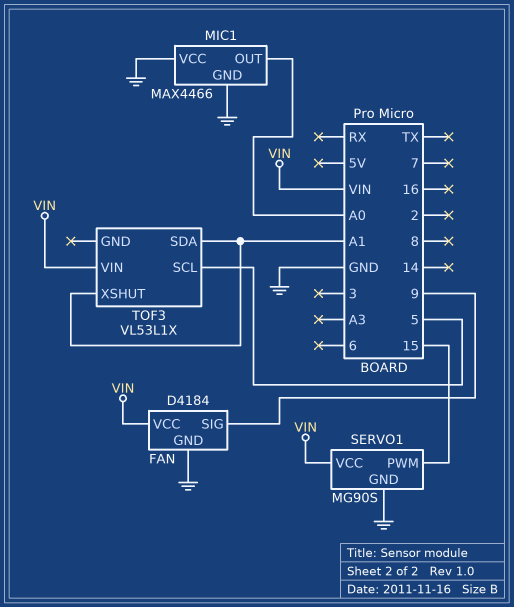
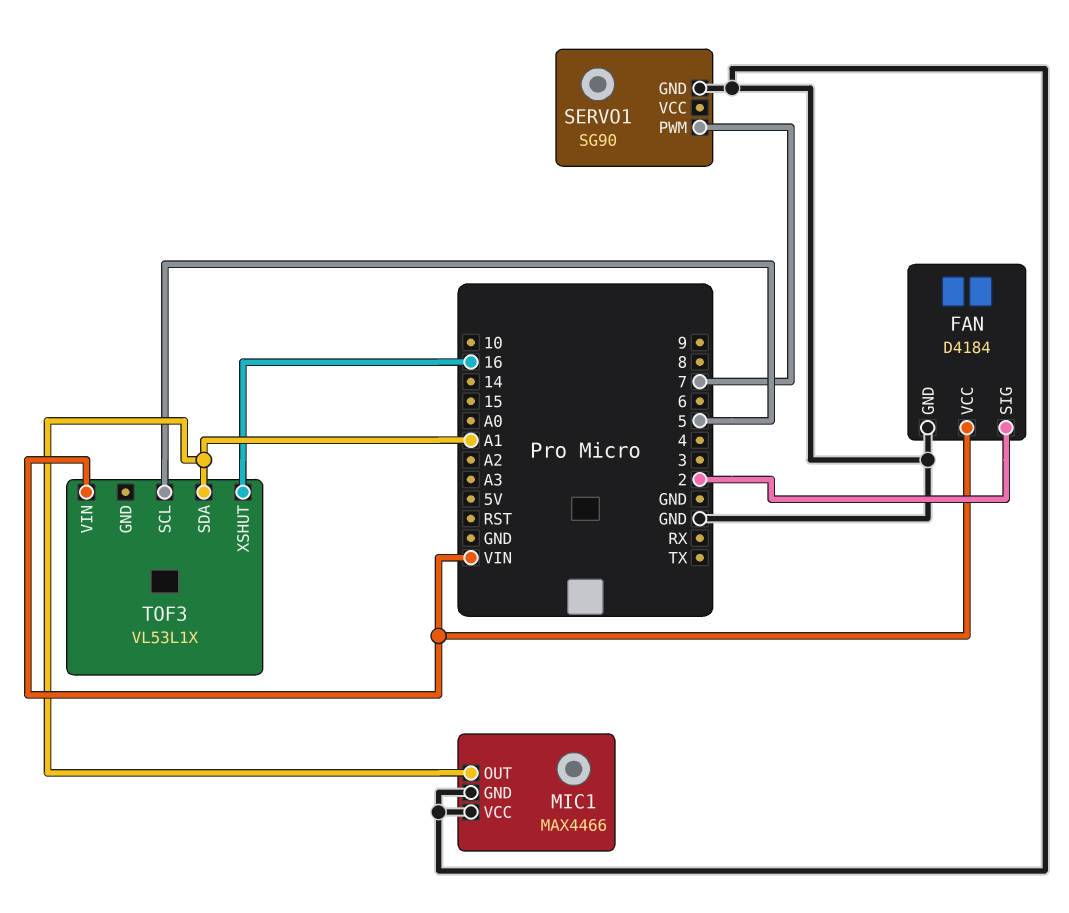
FAN pin SIG: 9 -> 2
MIC1 pin OUT: A0 -> A1
SERVO1: MG90S -> SG90
SERVO1 pin PWM: 15 -> 7
SERVO1 pin VCC: VIN -> none
TOF3 pin XSHUT: A1 -> 16

